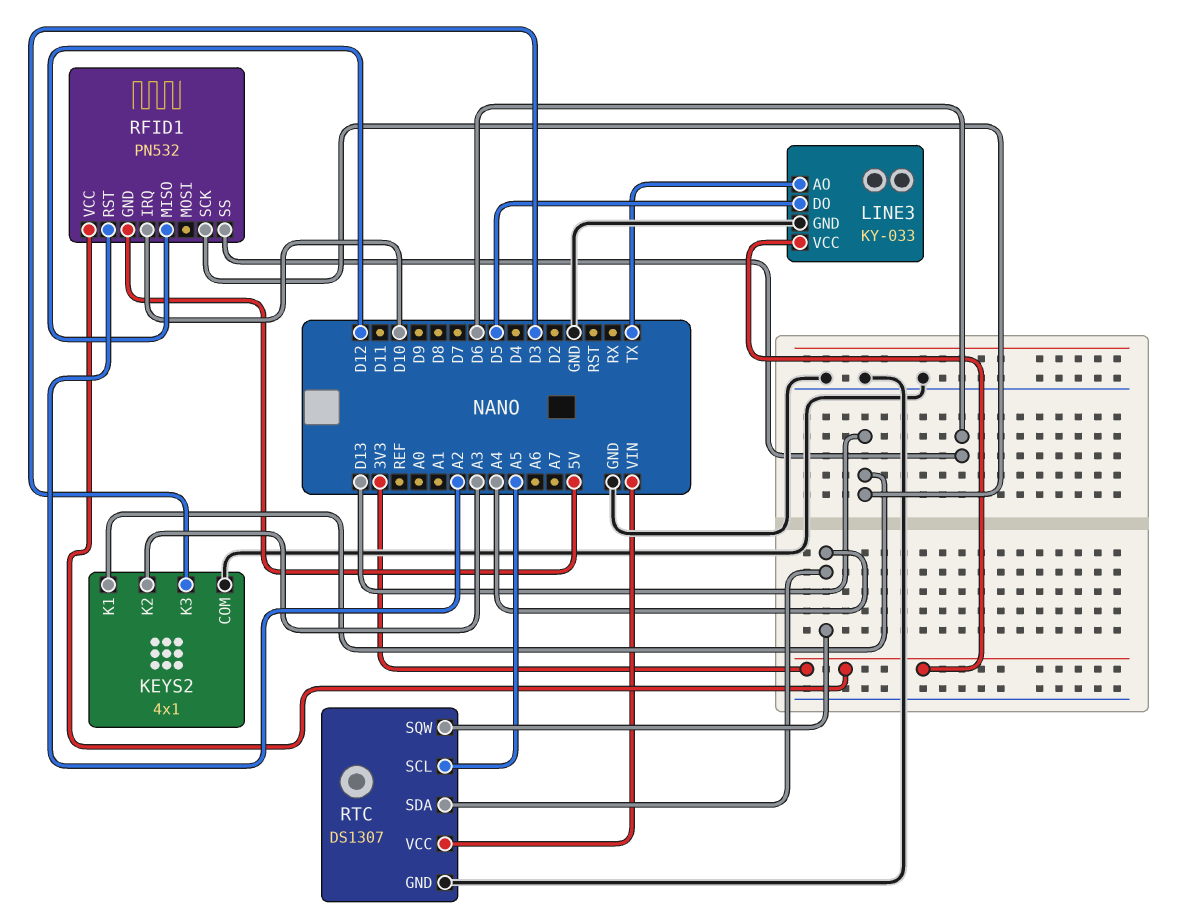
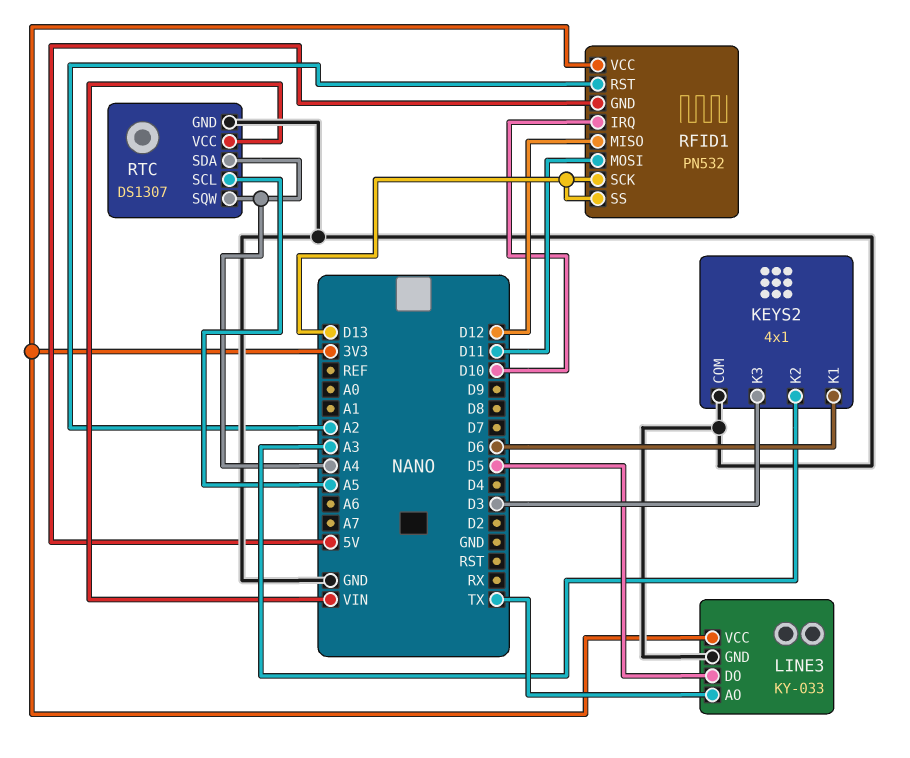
KEYS2 pin K1: D13 -> D6
RFID1 pin MOSI: none -> D11
RFID1 pin SS: D6 -> D13

